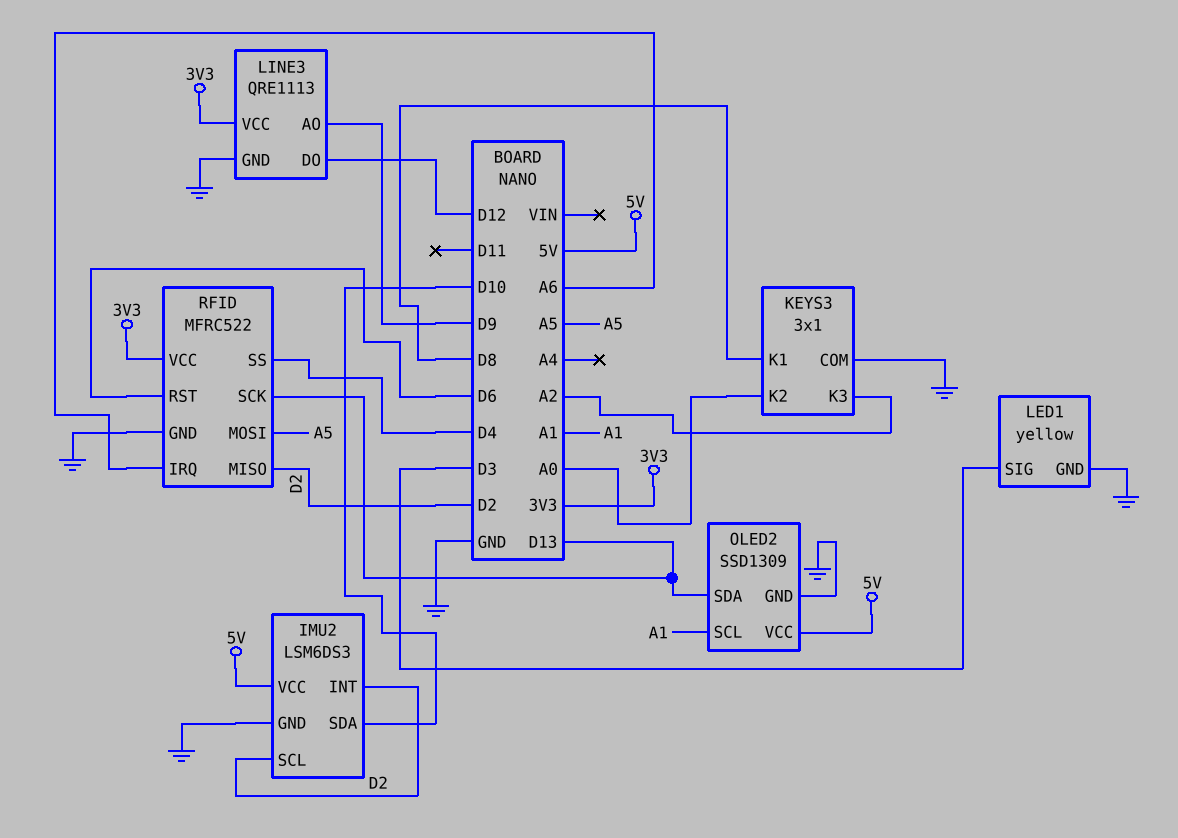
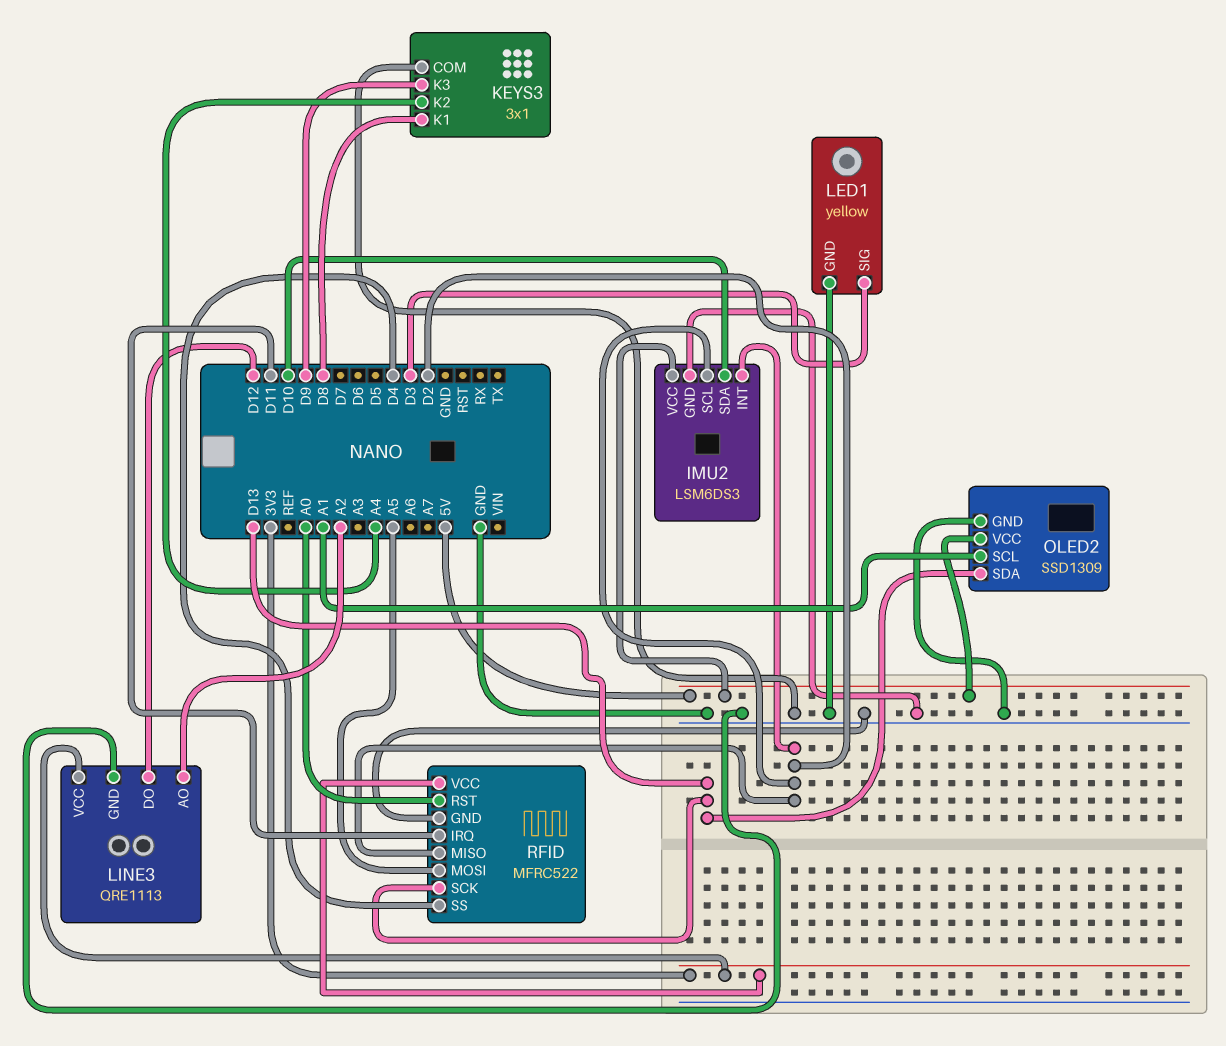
KEYS3 pin K2: A0 -> A4
KEYS3 pin K3: A2 -> D9
LINE3 pin AO: D9 -> A2
RFID pin IRQ: A6 -> D11
RFID pin RST: D6 -> A0

